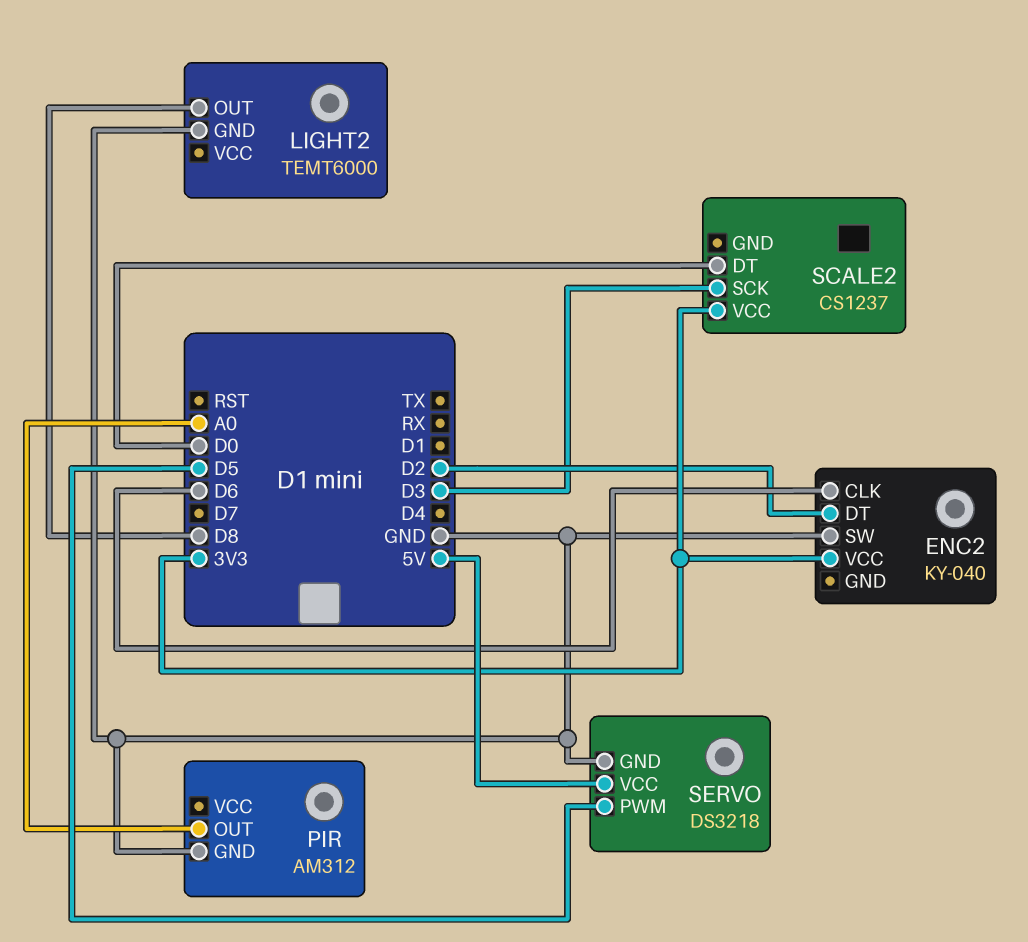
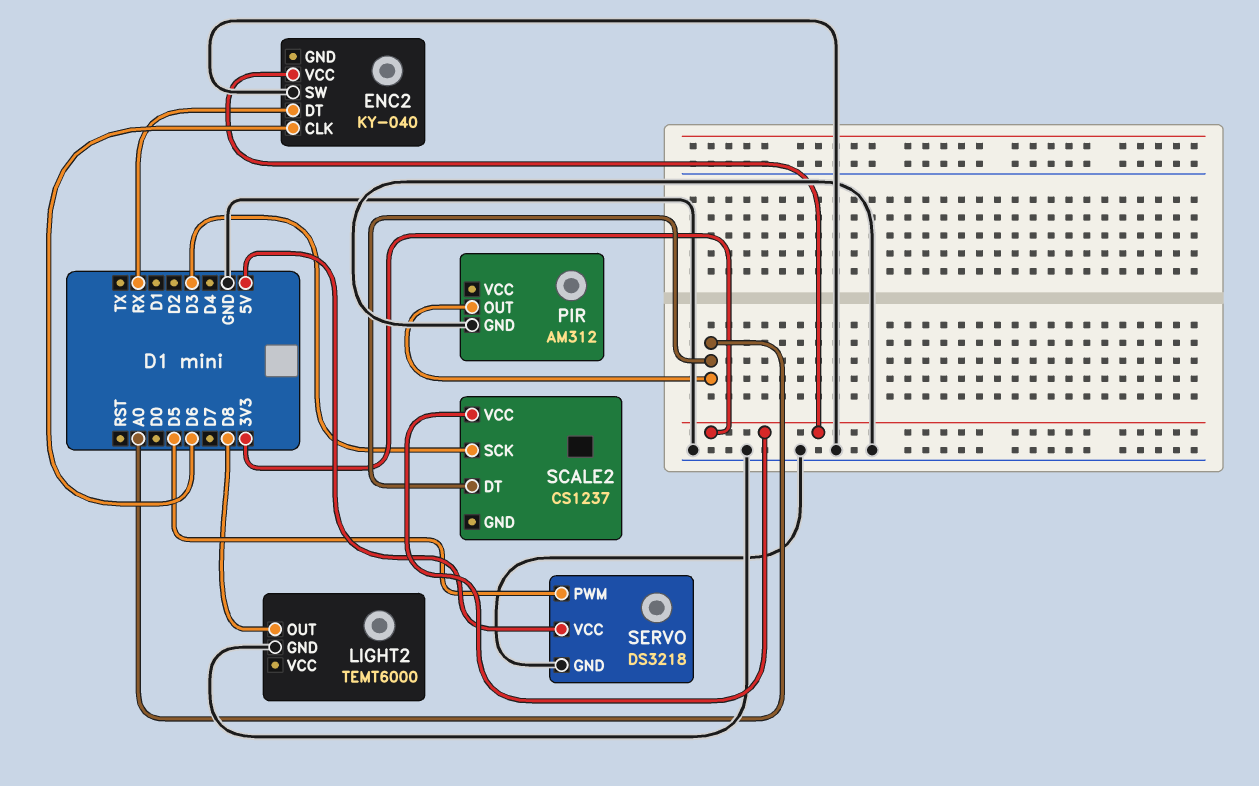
ENC2 pin DT: D2 -> RX
SCALE2 pin DT: D0 -> A0

